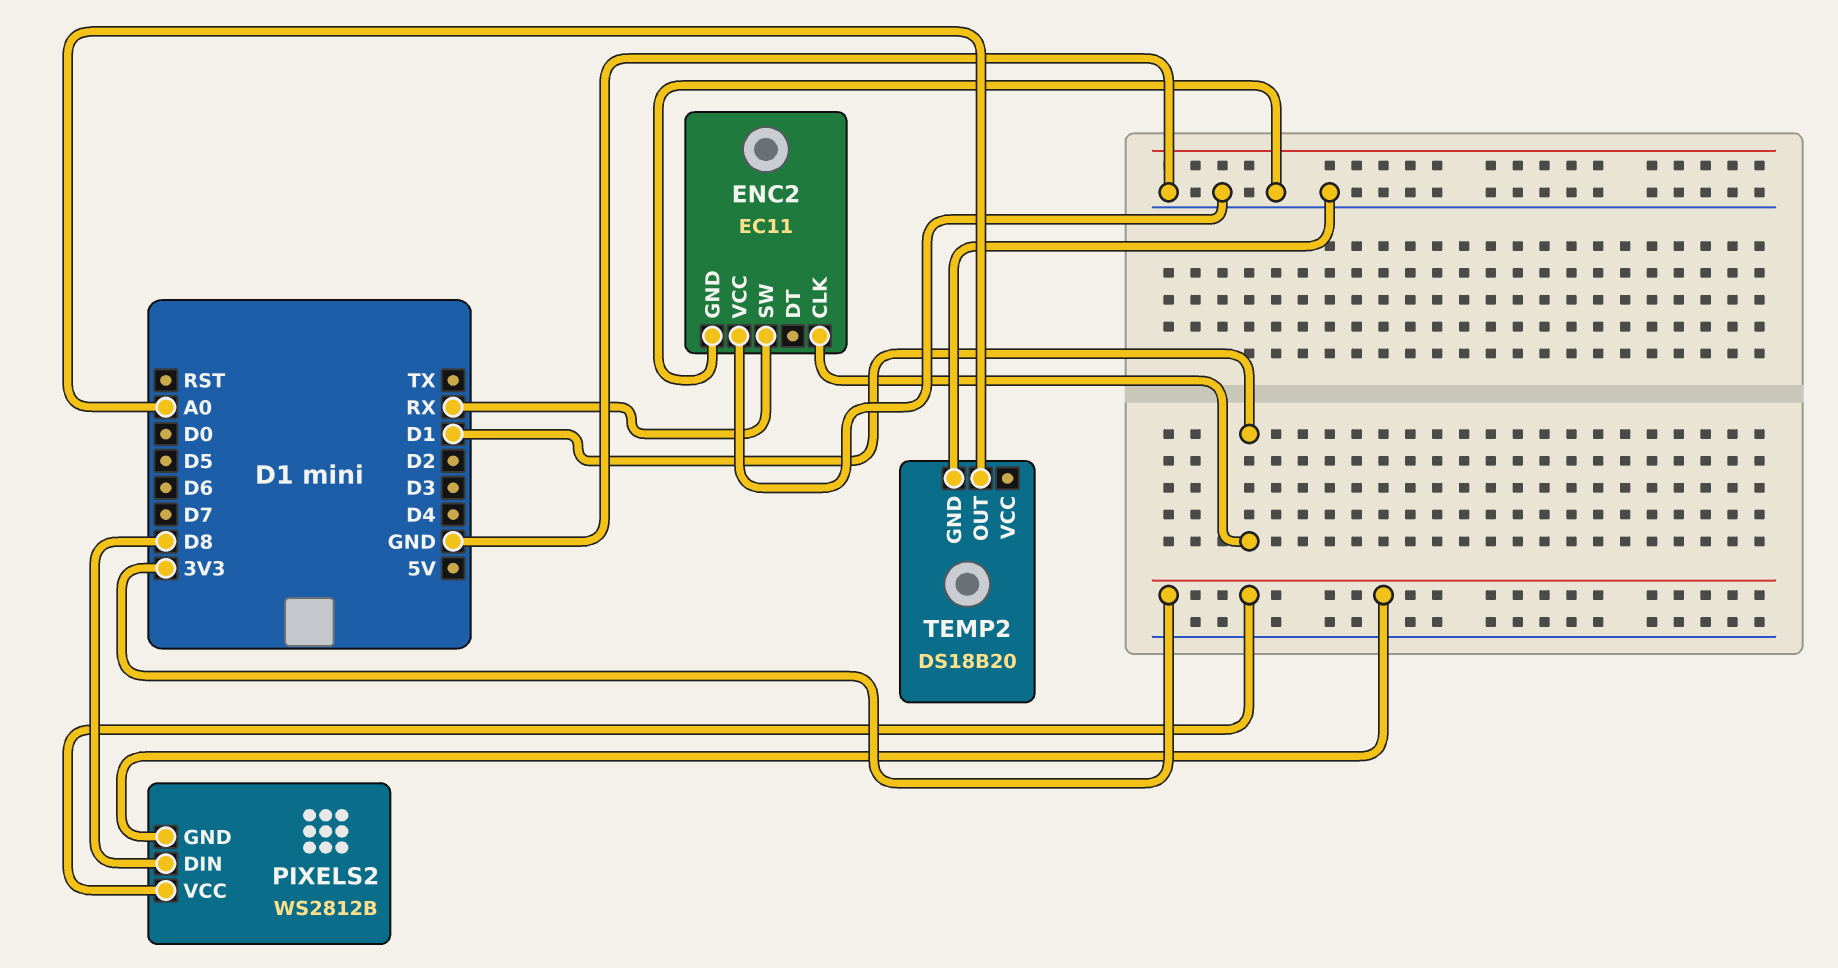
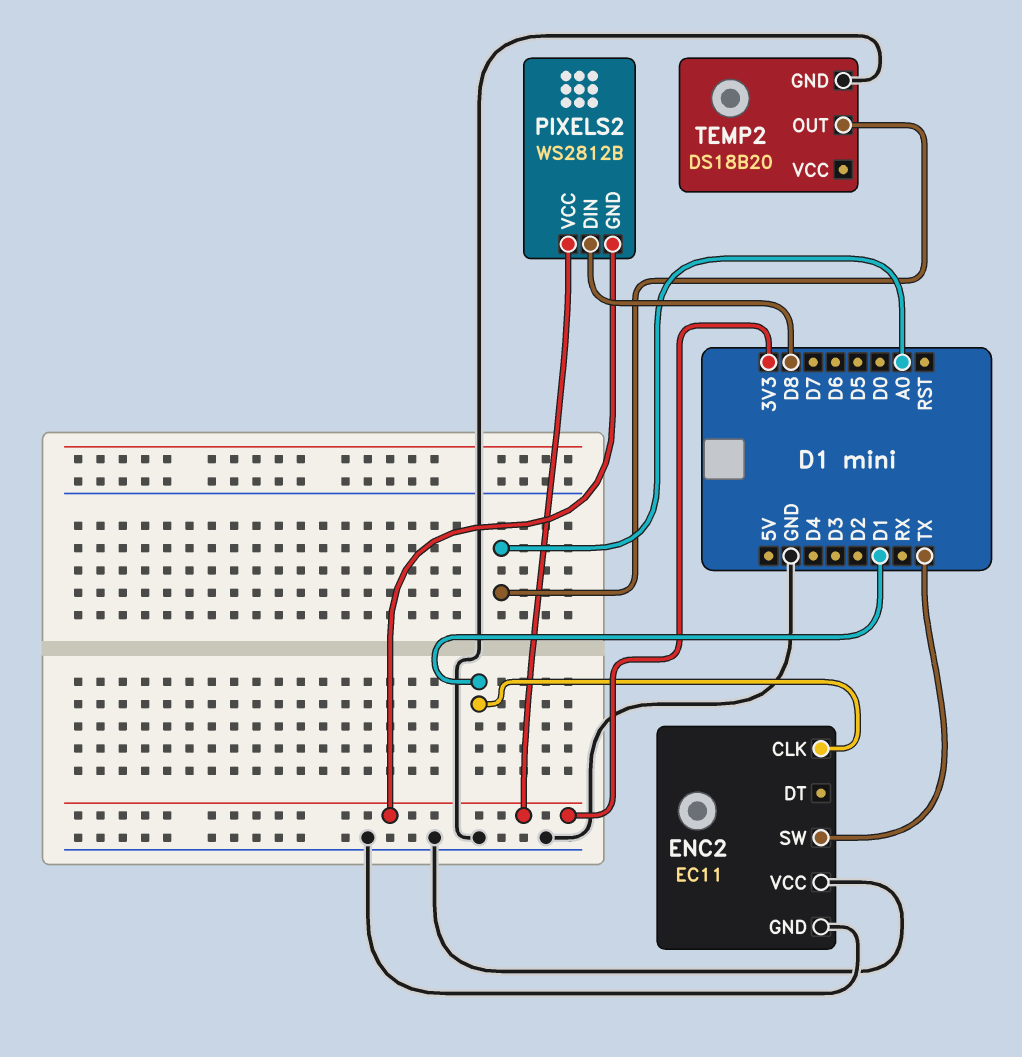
ENC2 pin SW: RX -> TX

